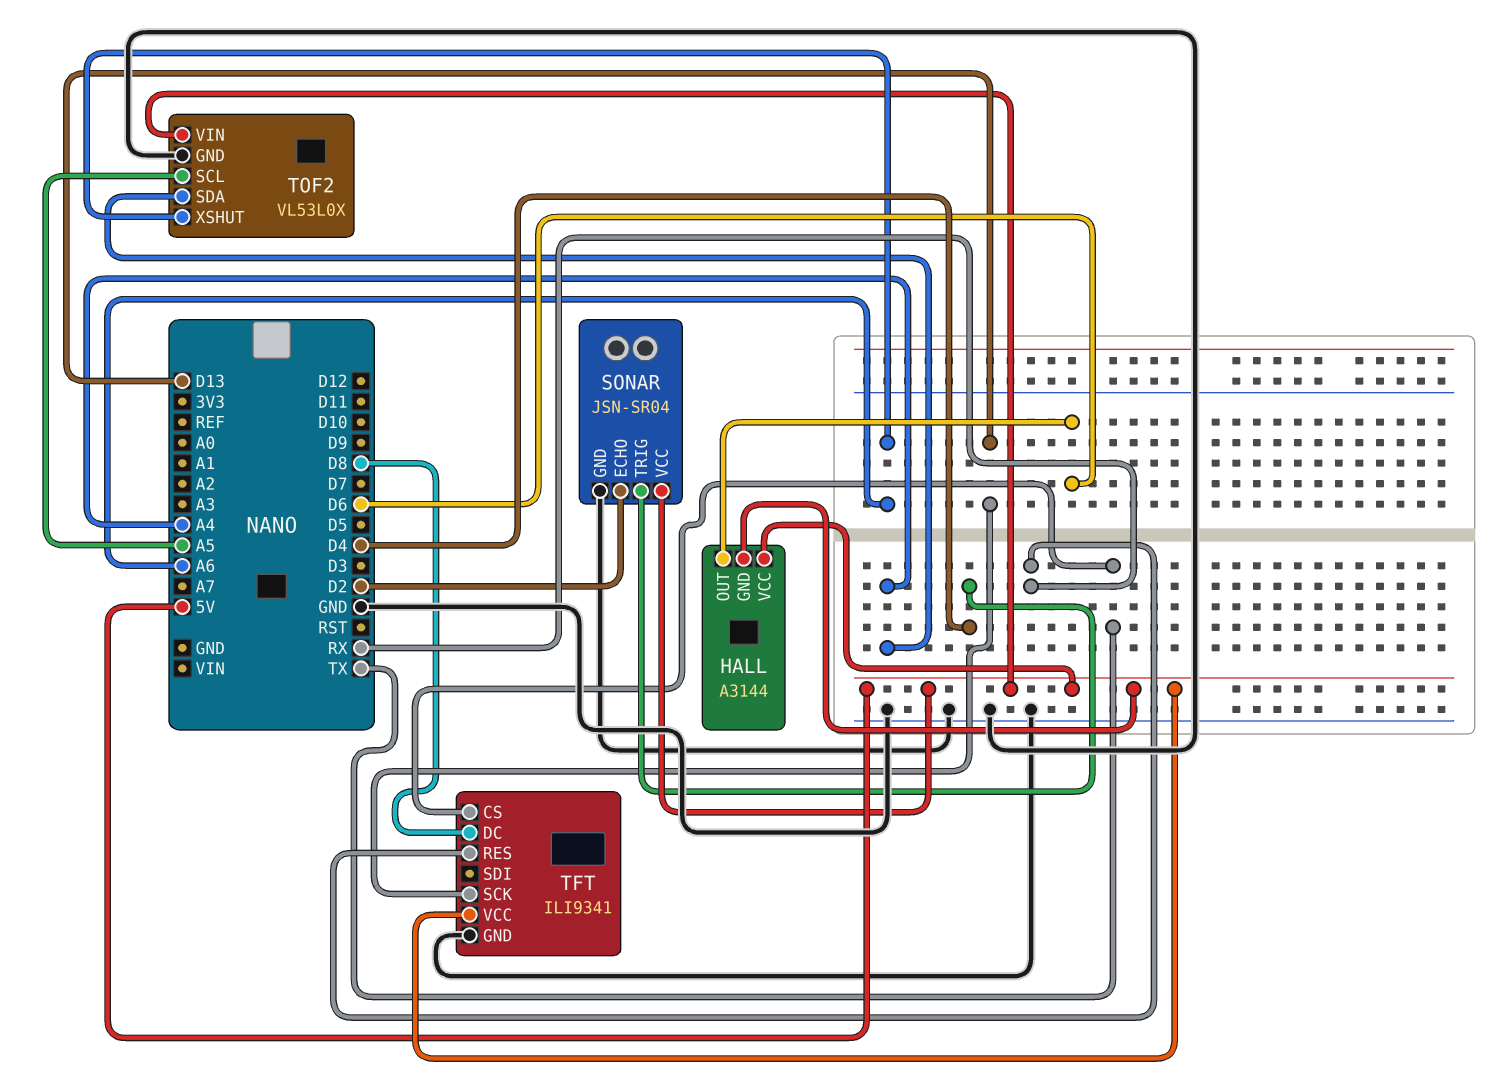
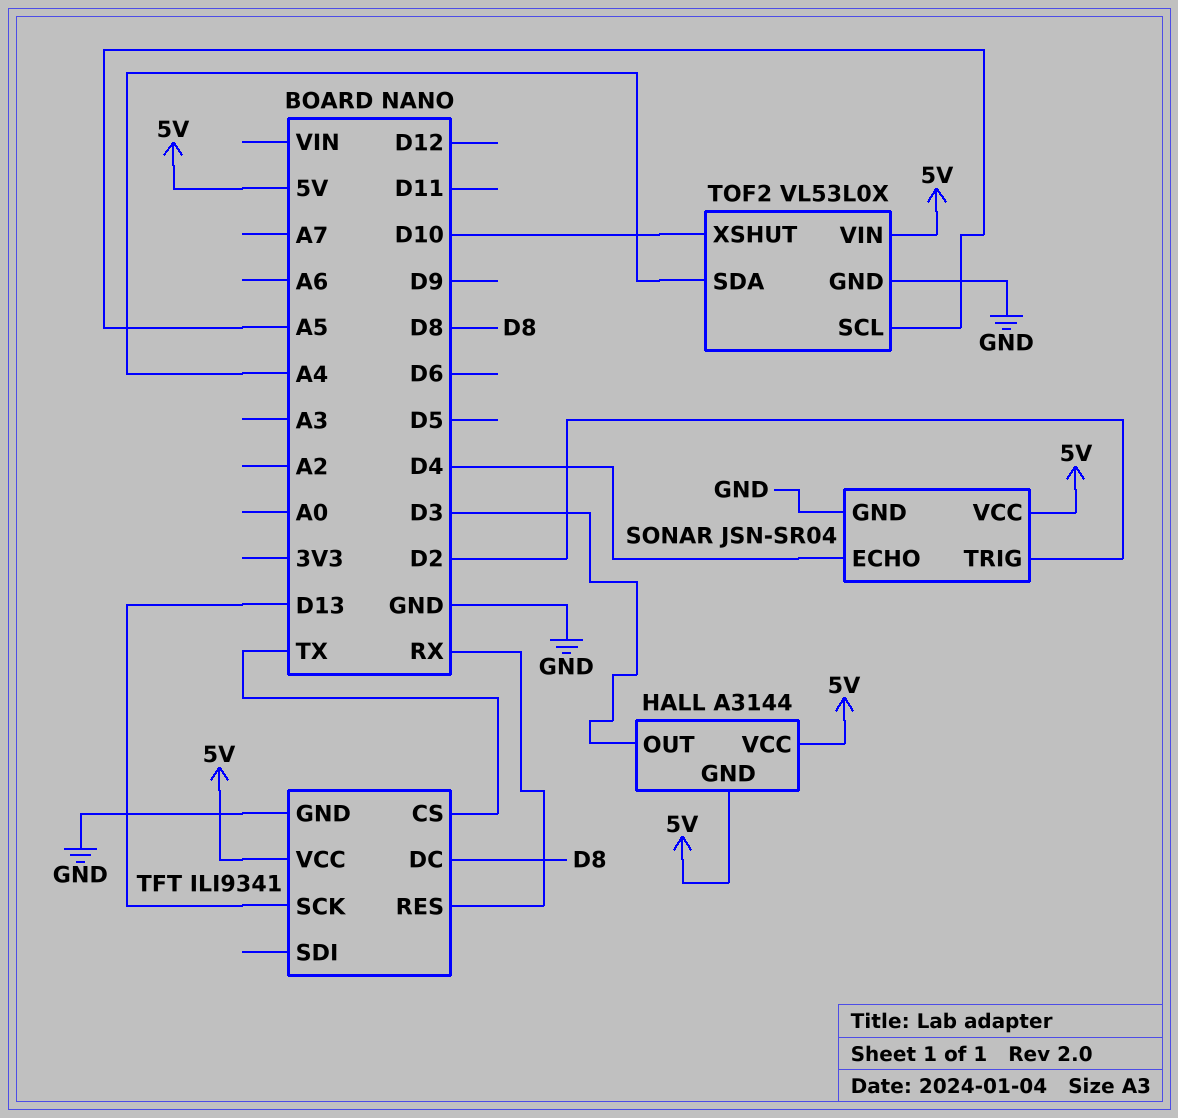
HALL pin OUT: D6 -> D3
SONAR pin ECHO: D2 -> D4
SONAR pin TRIG: D4 -> D2
TOF2 pin XSHUT: A6 -> D10

